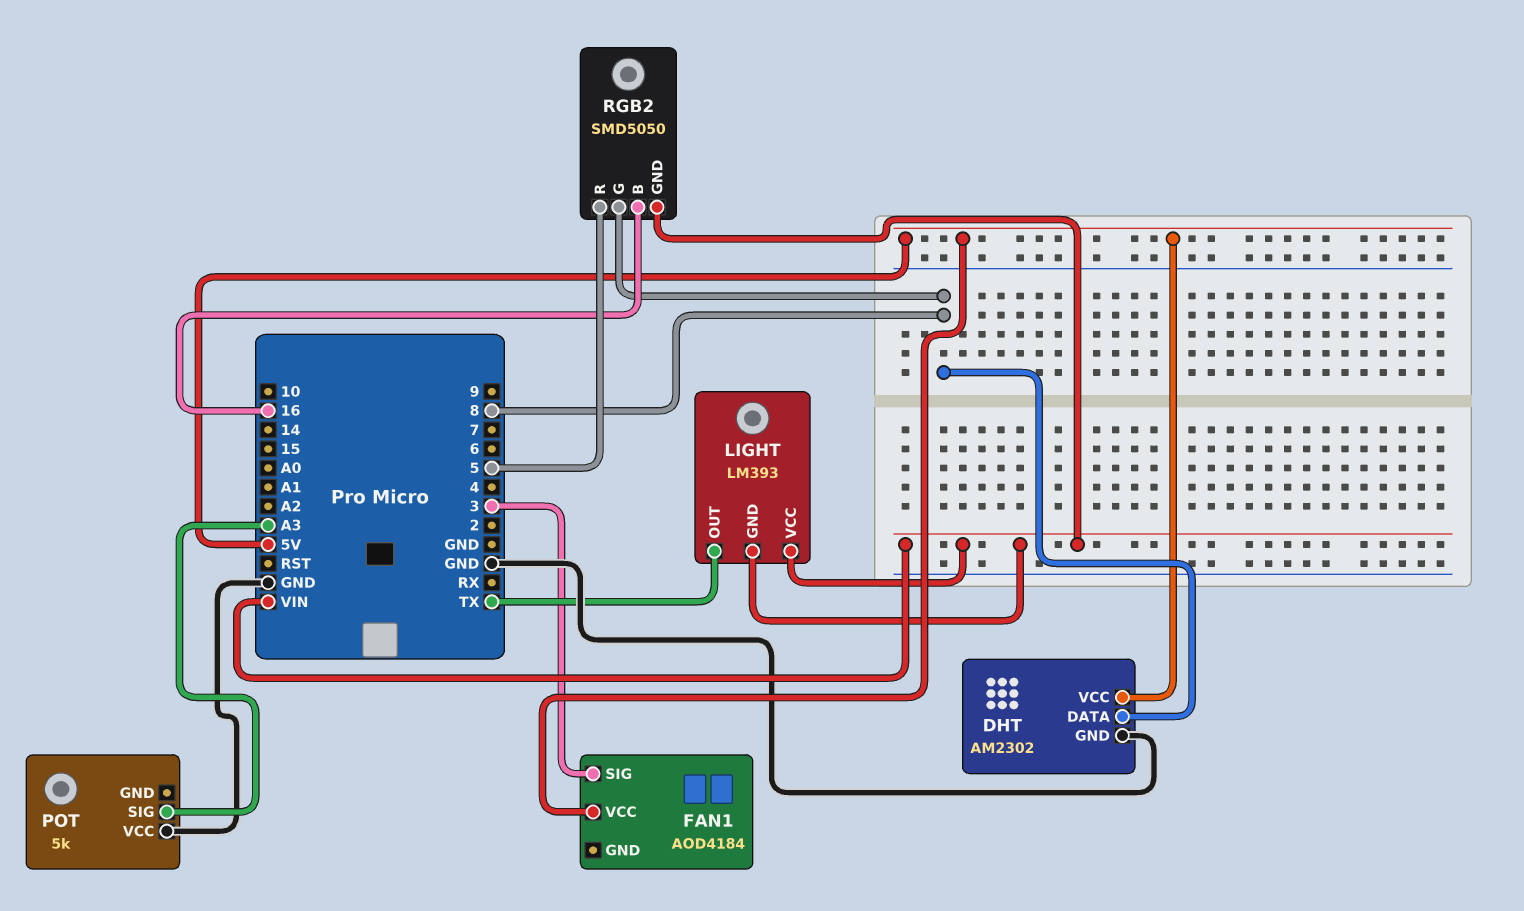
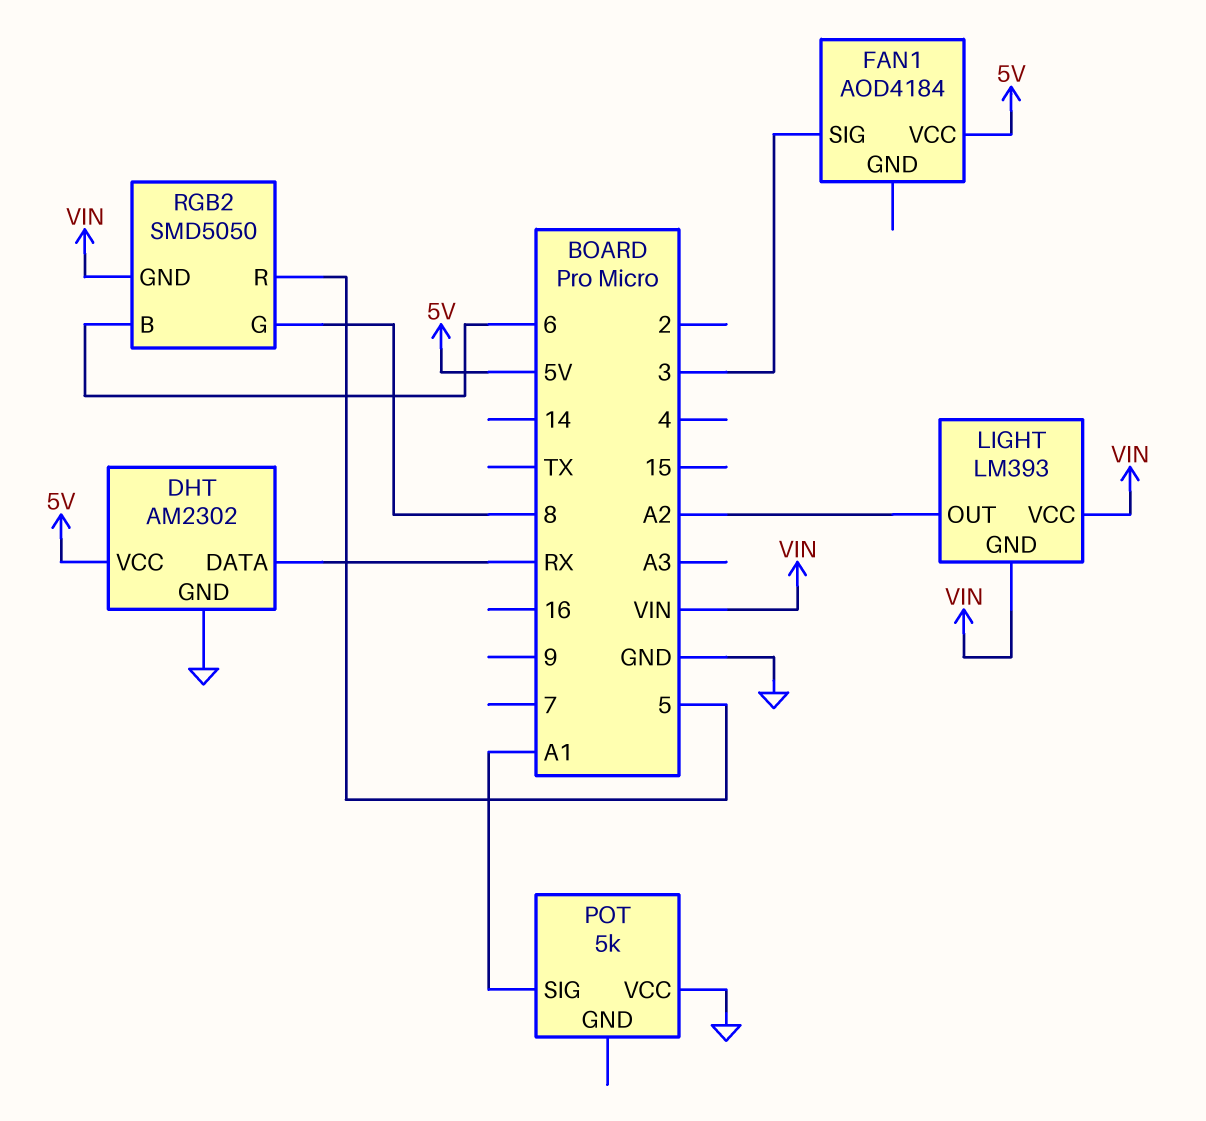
DHT pin DATA: 8 -> RX
LIGHT pin OUT: TX -> A2
POT pin SIG: A3 -> A1
RGB2 pin B: 16 -> 6

